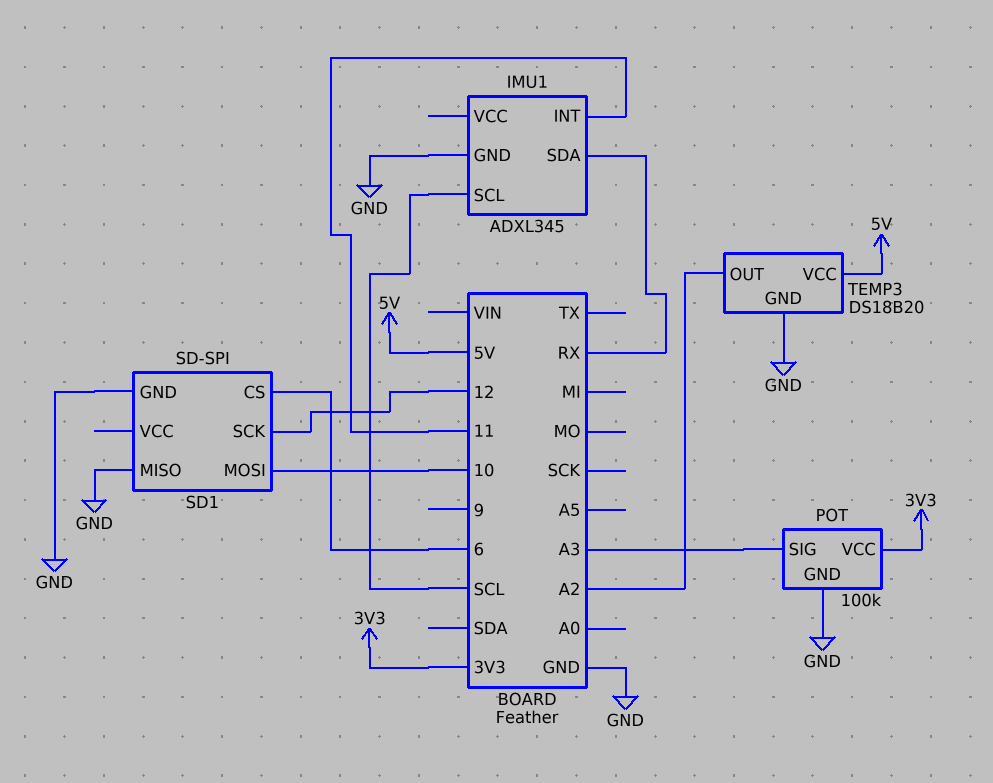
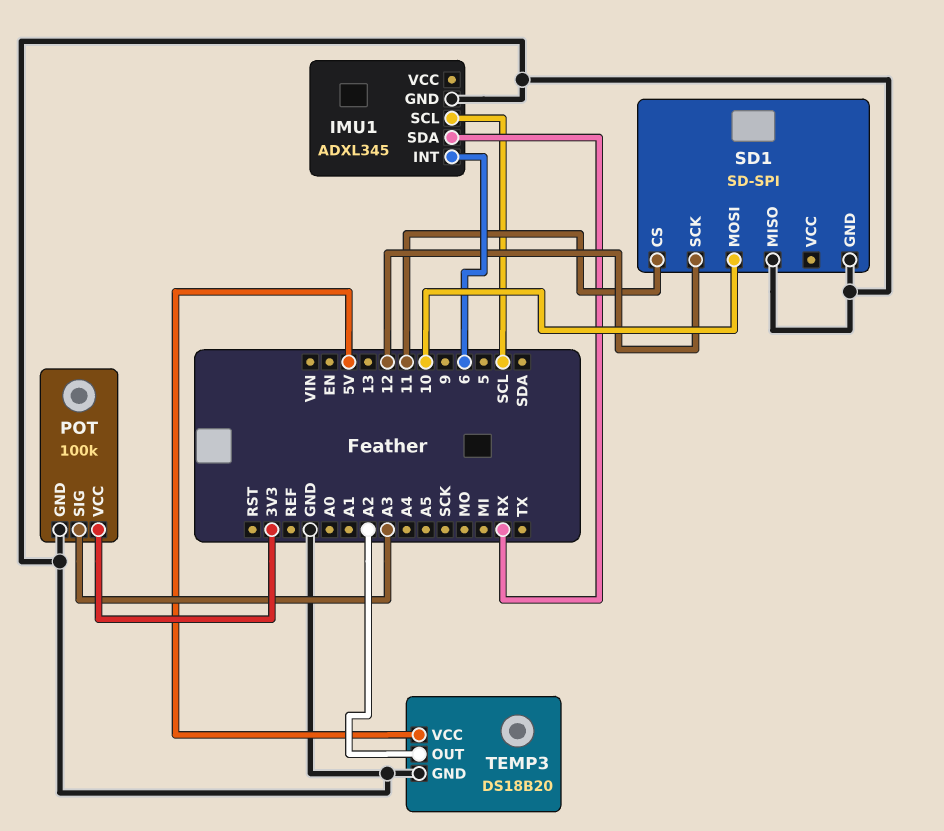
IMU1 pin INT: 11 -> 6
SD1 pin CS: 6 -> 11

